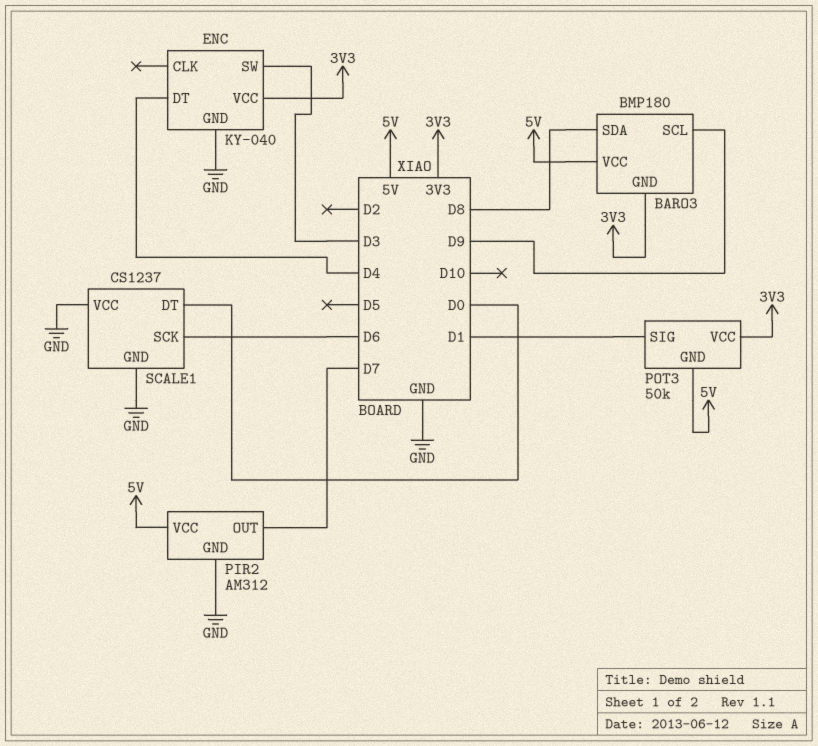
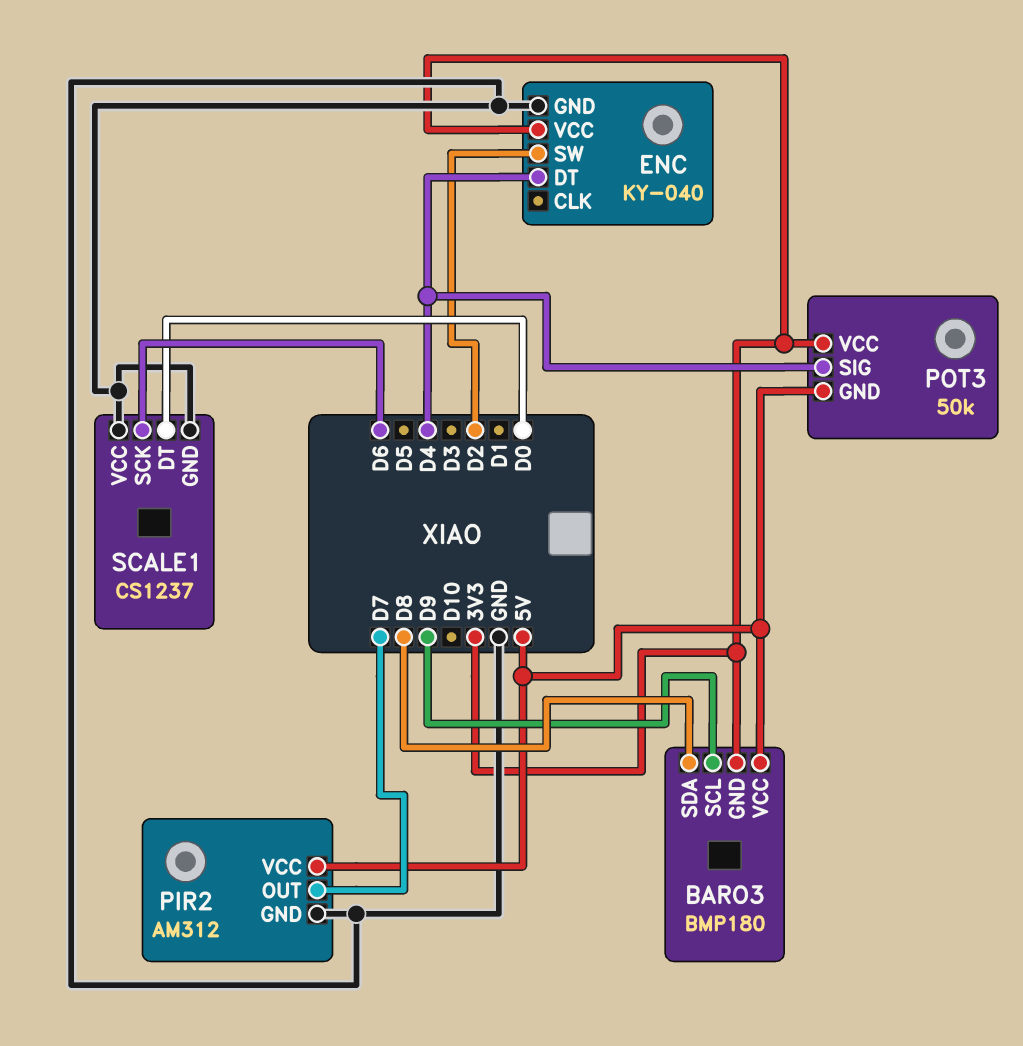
ENC pin SW: D3 -> D2
POT3 pin SIG: D1 -> D4

